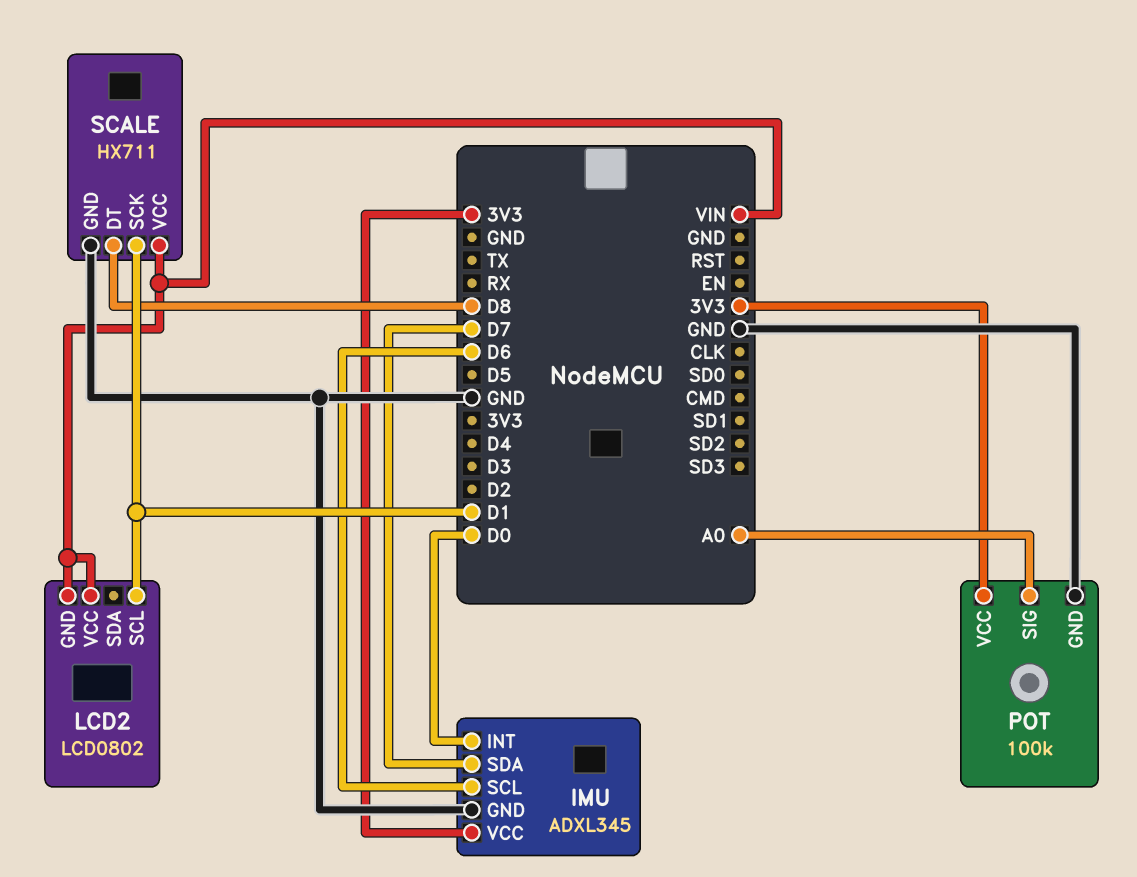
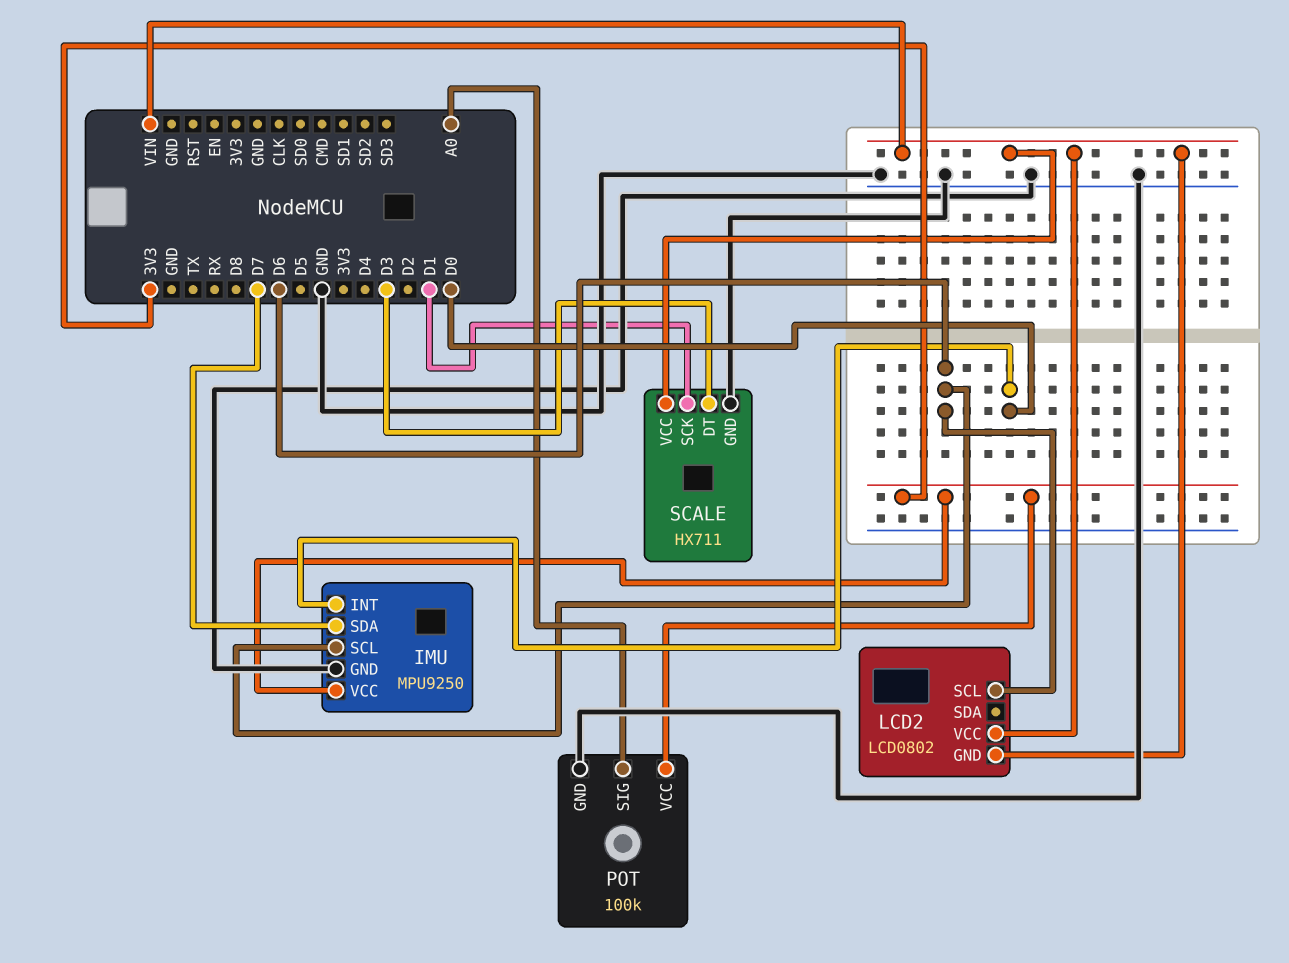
IMU: ADXL345 -> MPU9250
LCD2 pin SCL: D1 -> D6
SCALE pin DT: D8 -> D3

